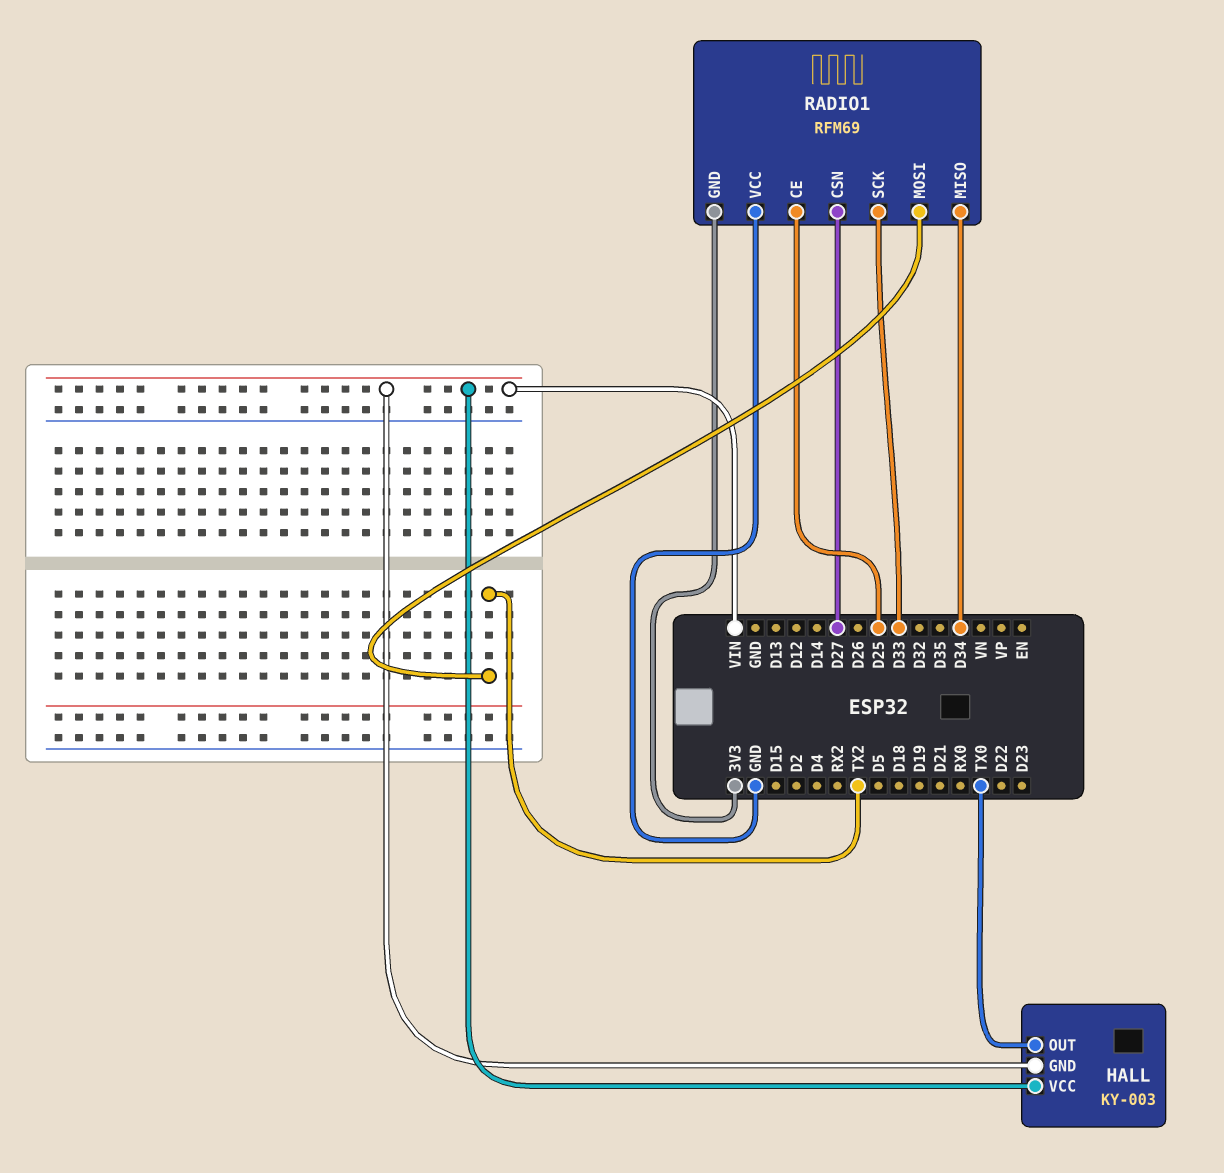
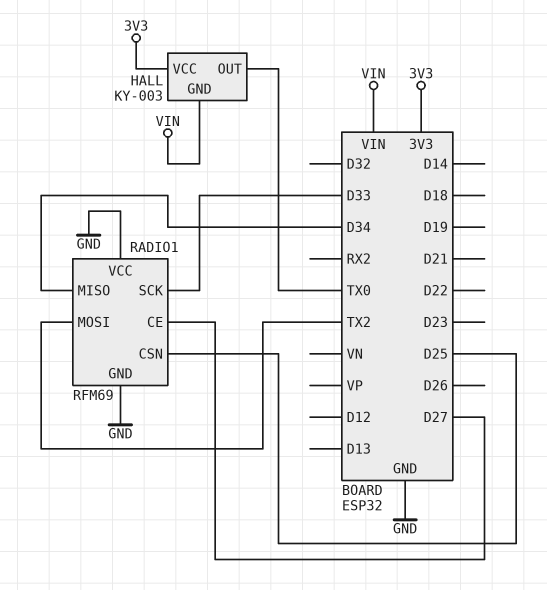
HALL pin VCC: VIN -> 3V3
RADIO1 pin CE: D25 -> D27
RADIO1 pin CSN: D27 -> D25
RADIO1 pin GND: 3V3 -> GND

